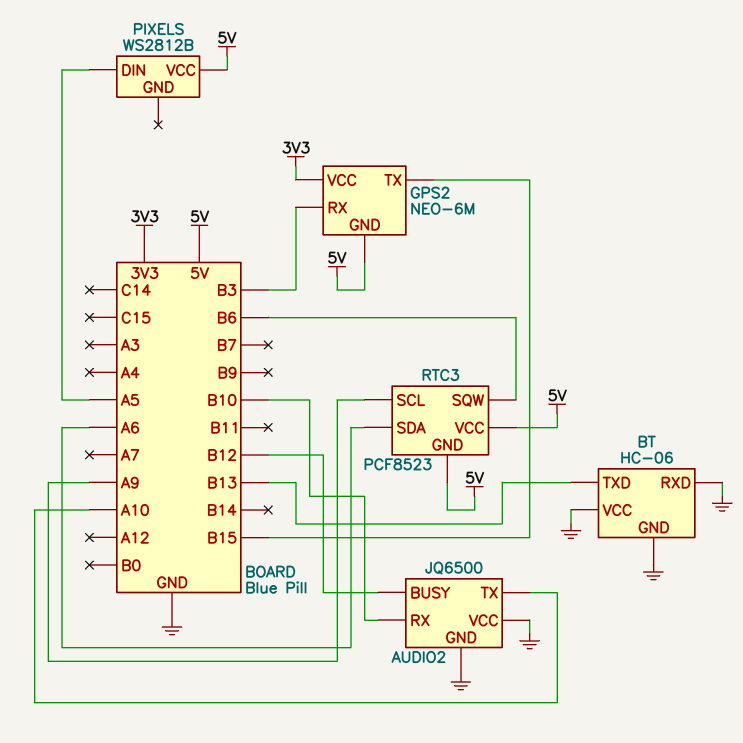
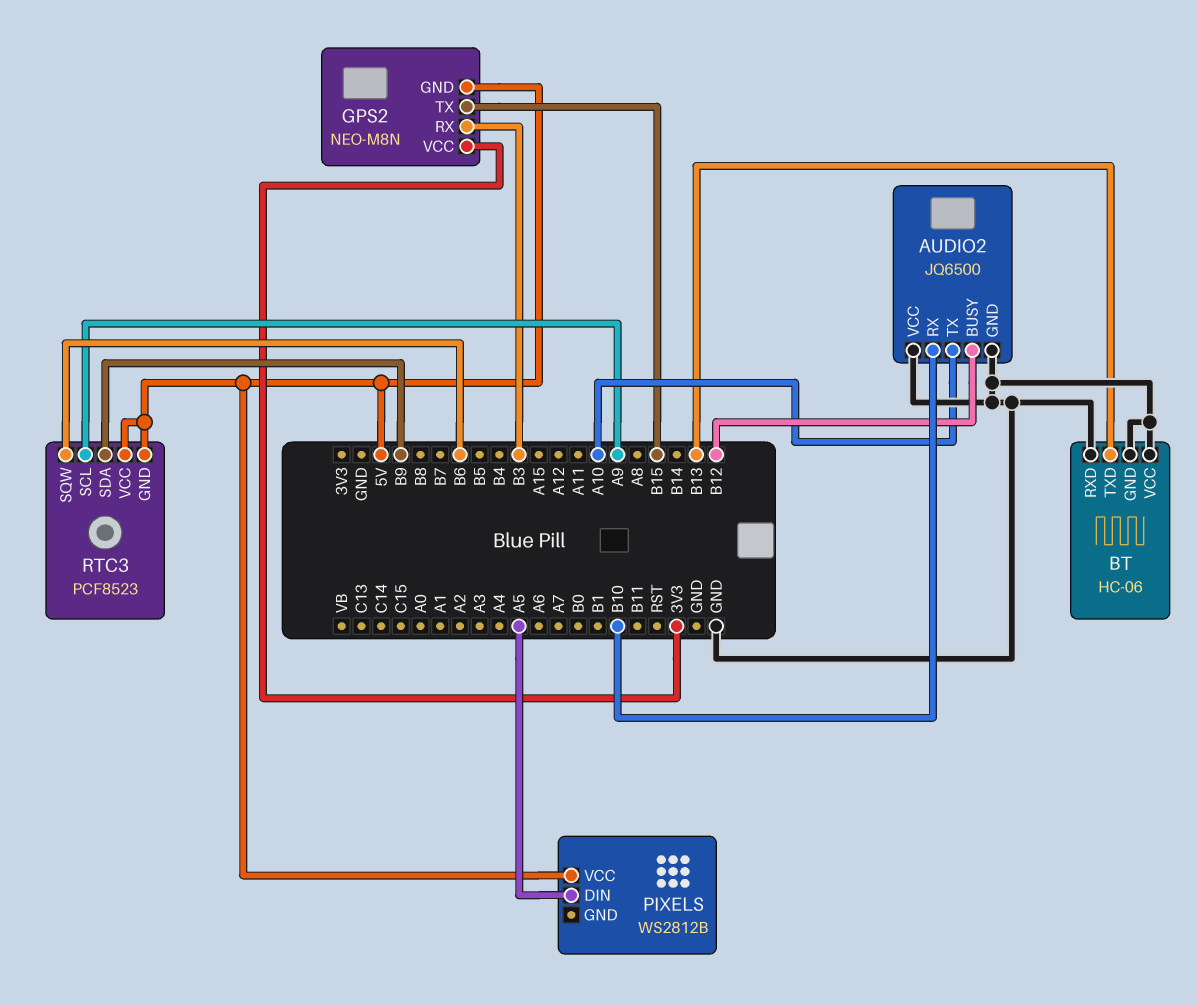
GPS2: NEO-6M -> NEO-M8N
RTC3 pin SDA: A6 -> B9

